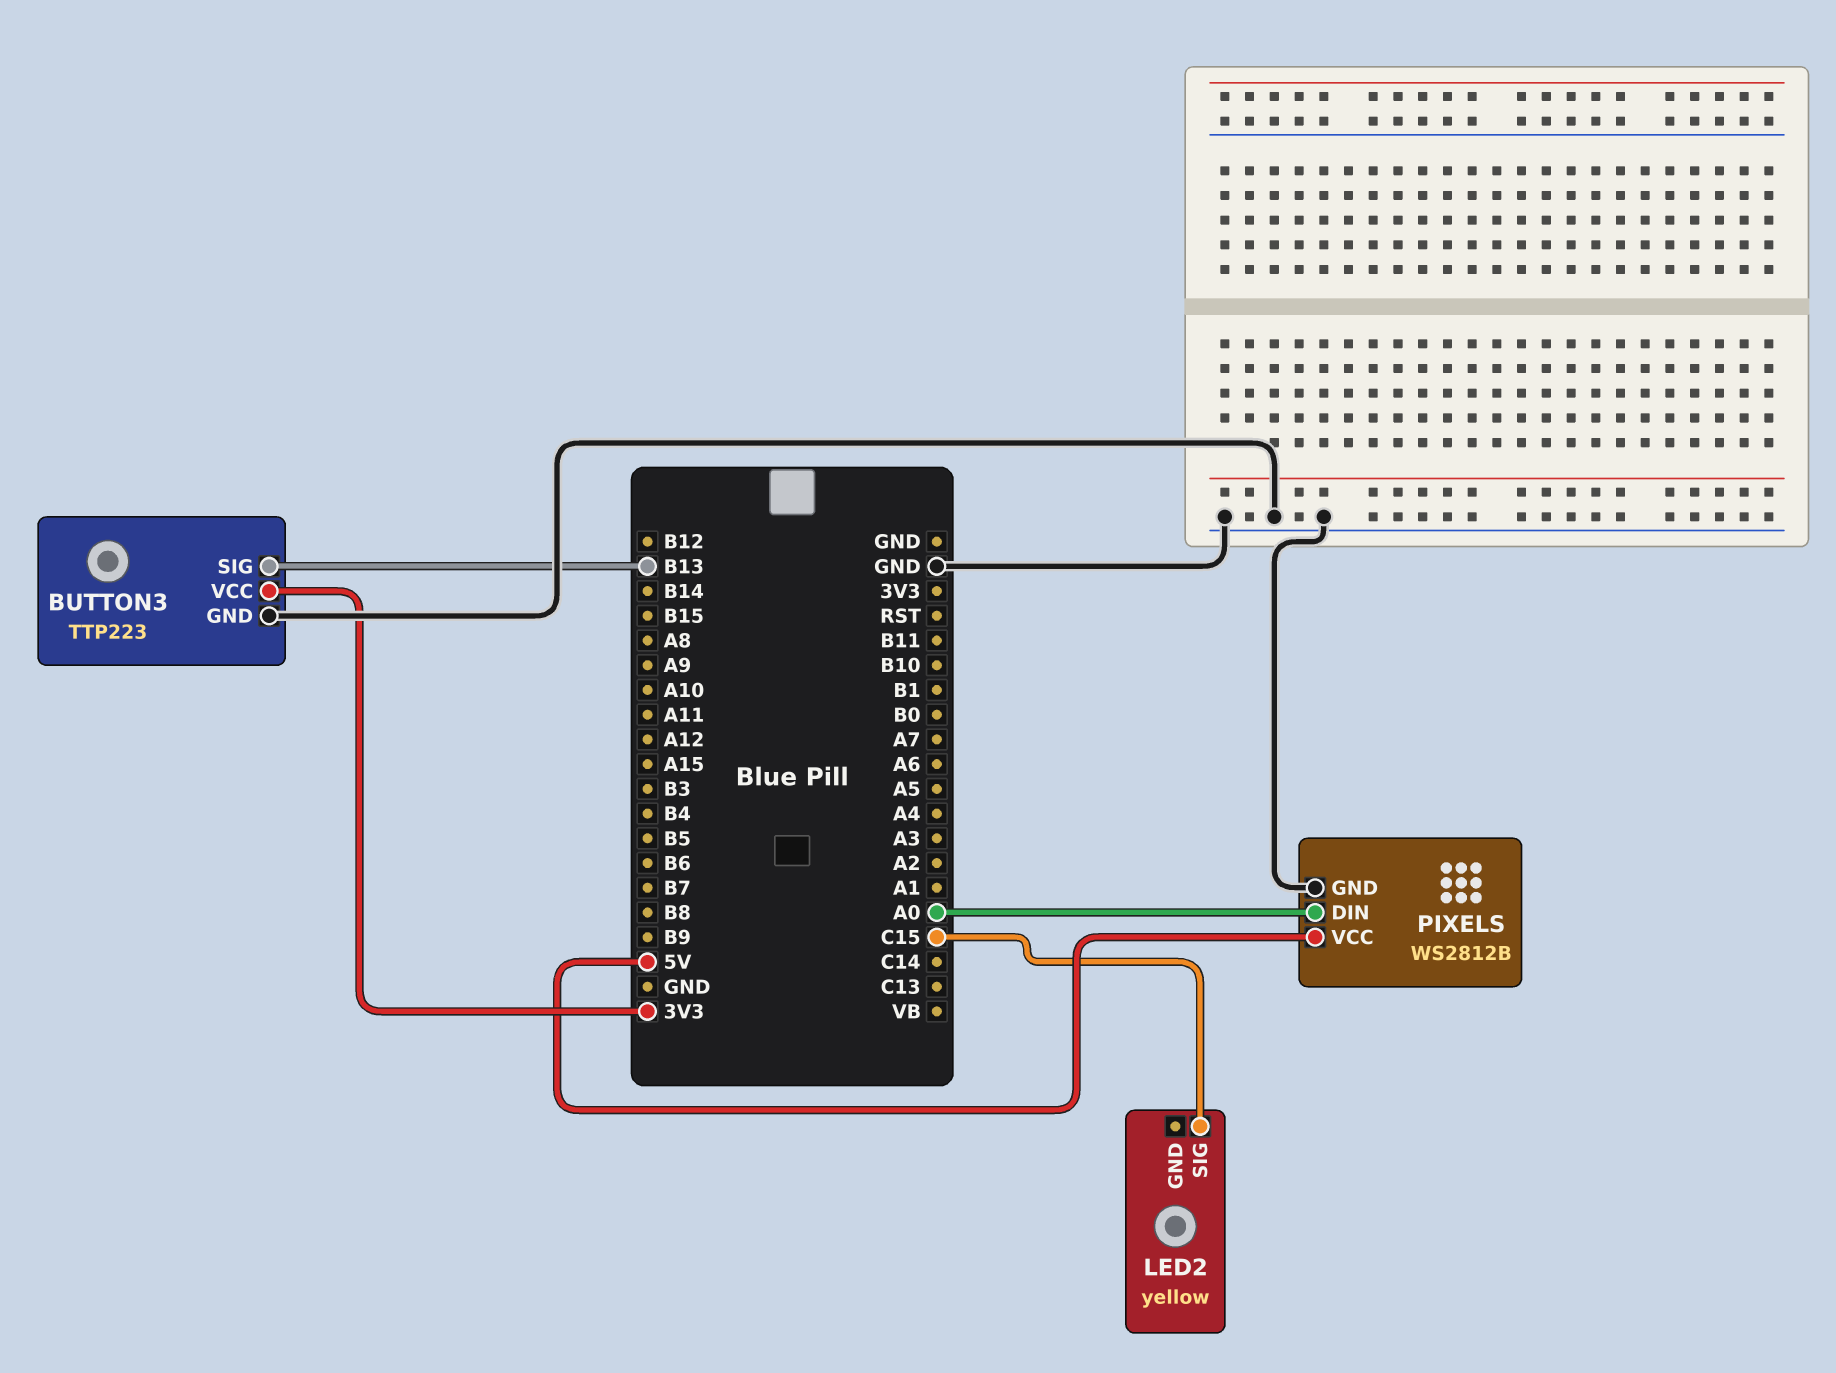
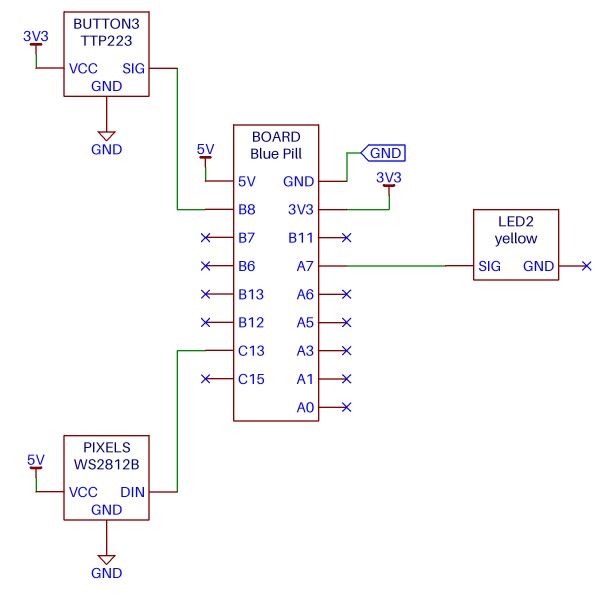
BUTTON3 pin SIG: B13 -> B8
LED2 pin SIG: C15 -> A7
PIXELS pin DIN: A0 -> C13

